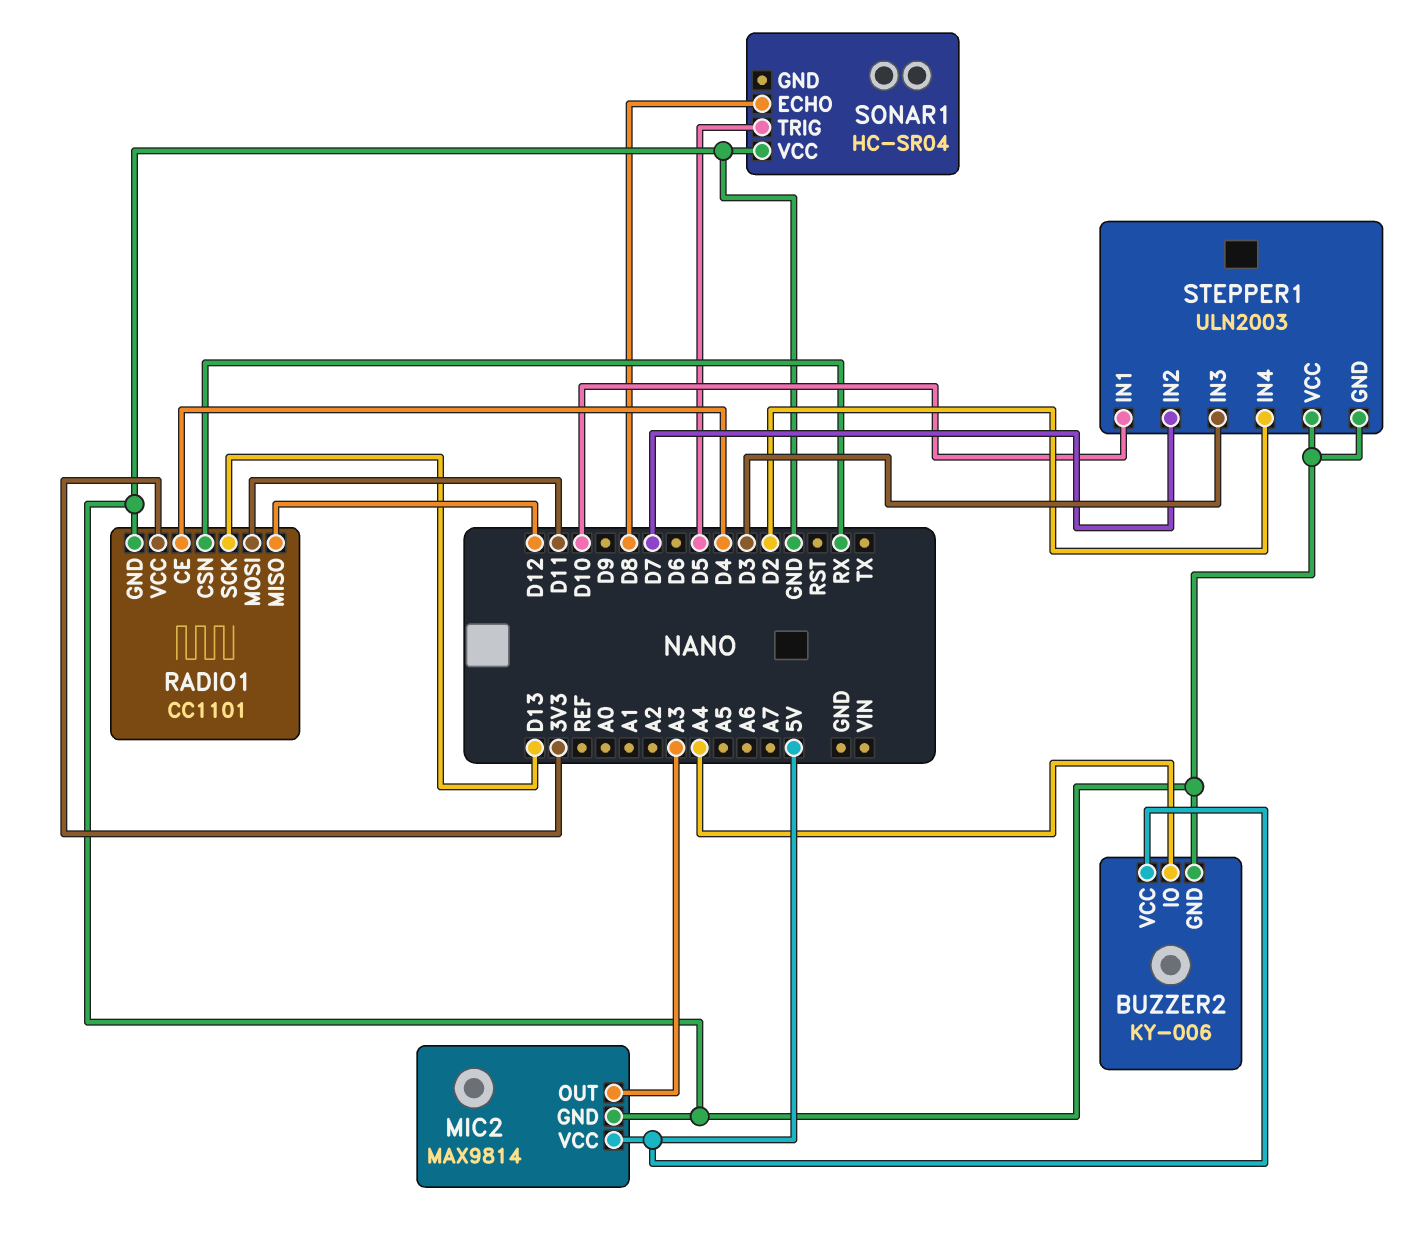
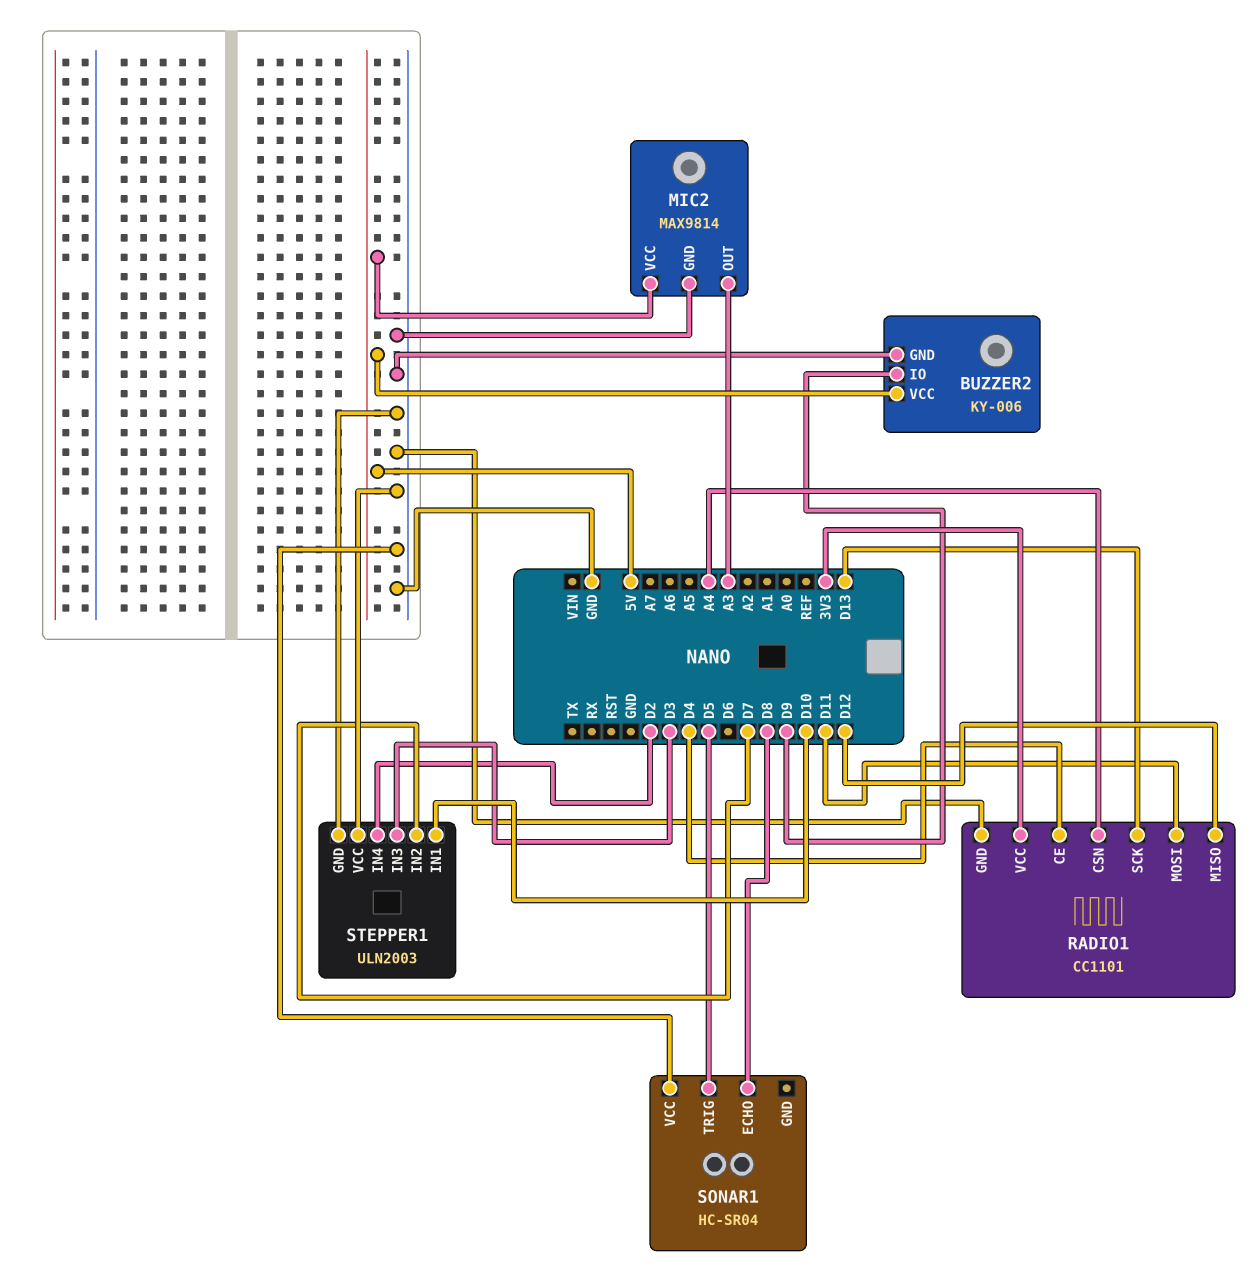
BUZZER2 pin IO: A4 -> D9
RADIO1 pin CSN: RX -> A4

